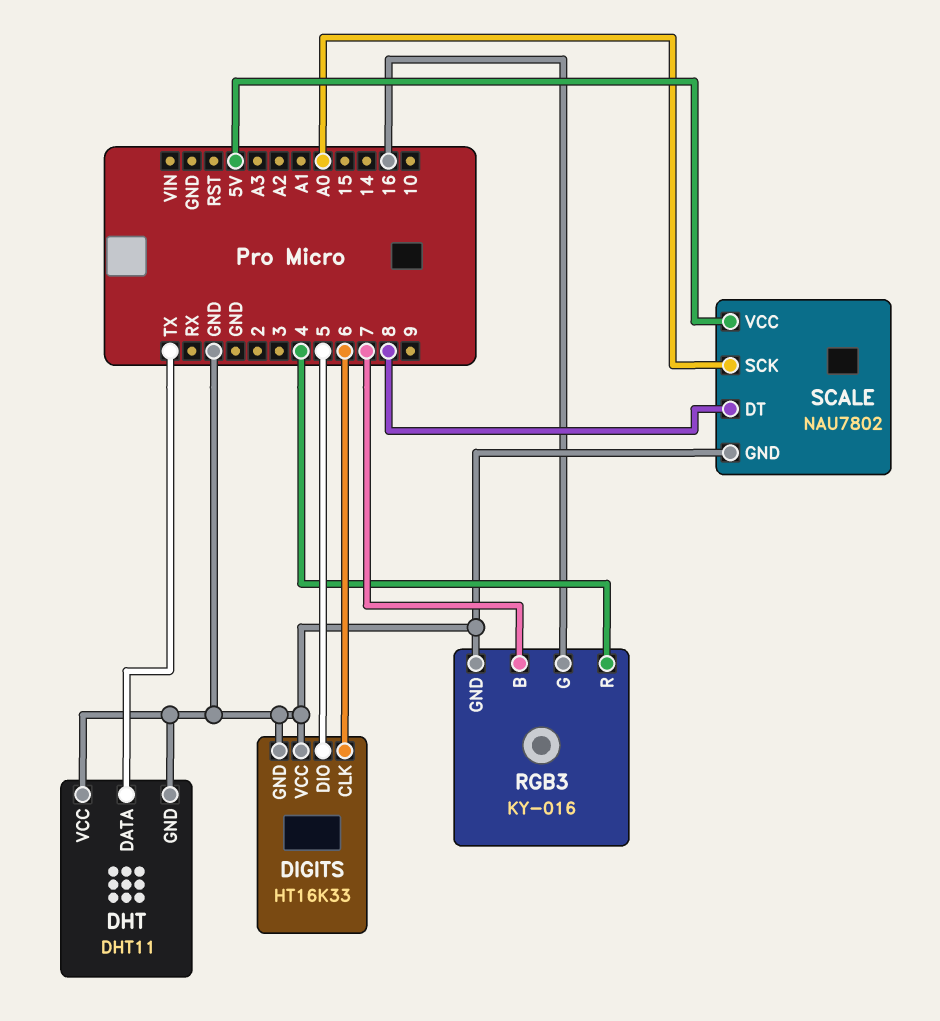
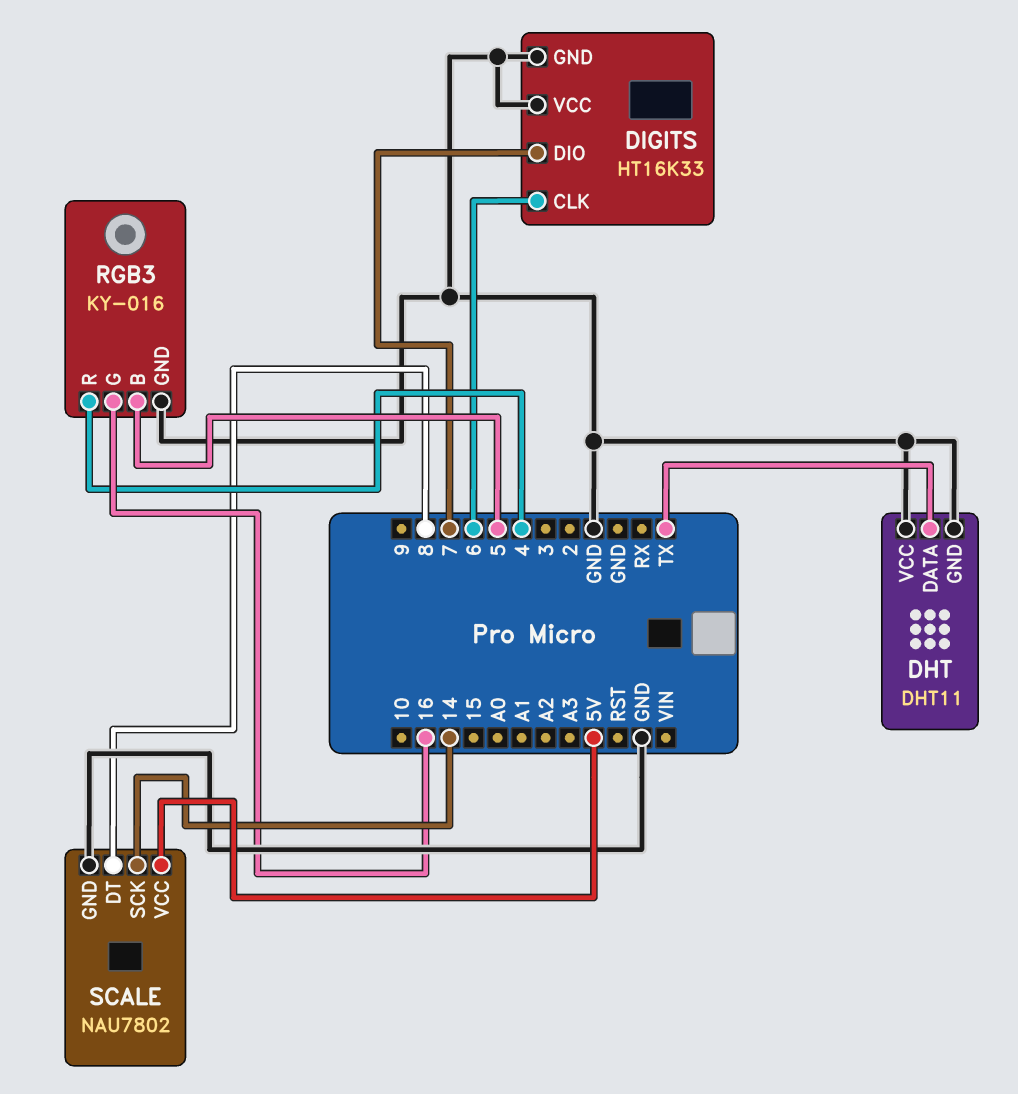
DIGITS pin DIO: 5 -> 7
RGB3 pin B: 7 -> 5
SCALE pin SCK: A0 -> 14

